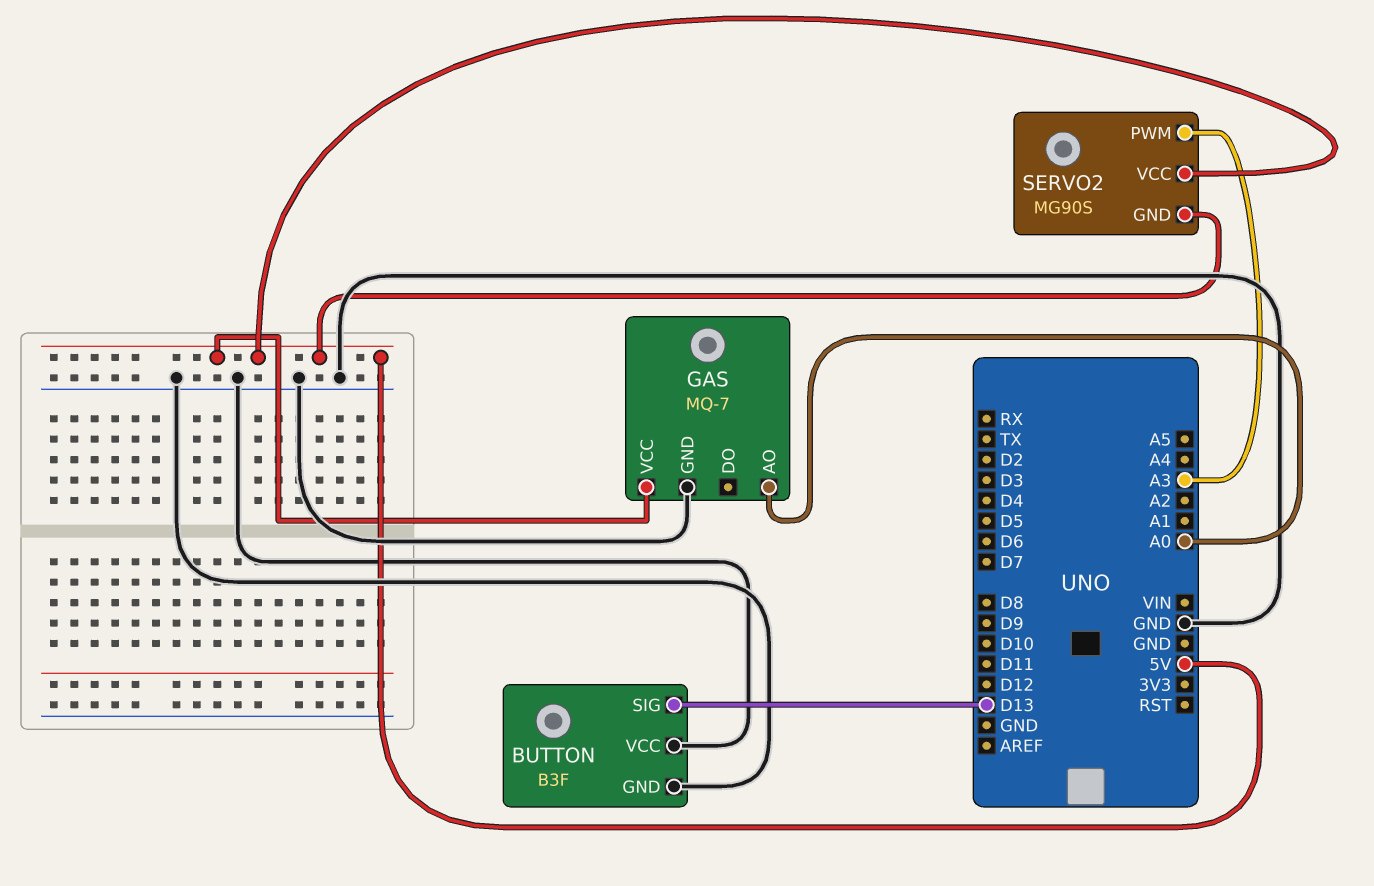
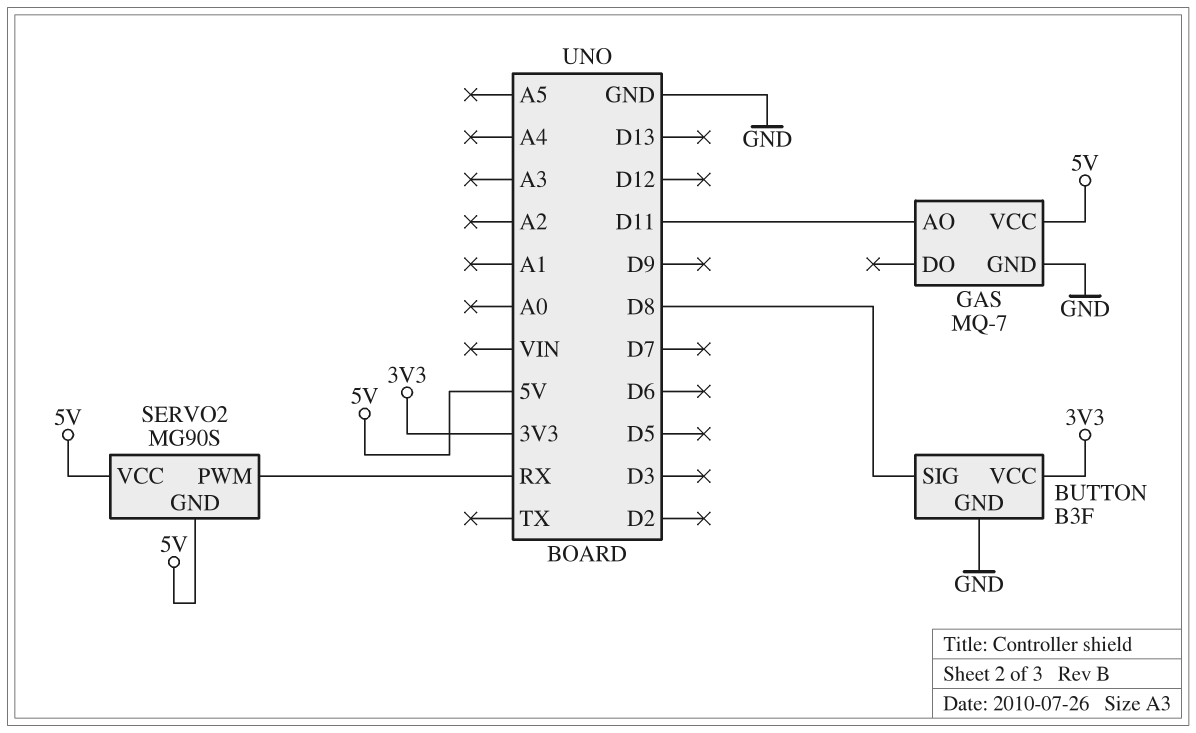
BUTTON pin SIG: D13 -> D8
BUTTON pin VCC: GND -> 3V3
GAS pin AO: A0 -> D11
SERVO2 pin PWM: A3 -> RX

